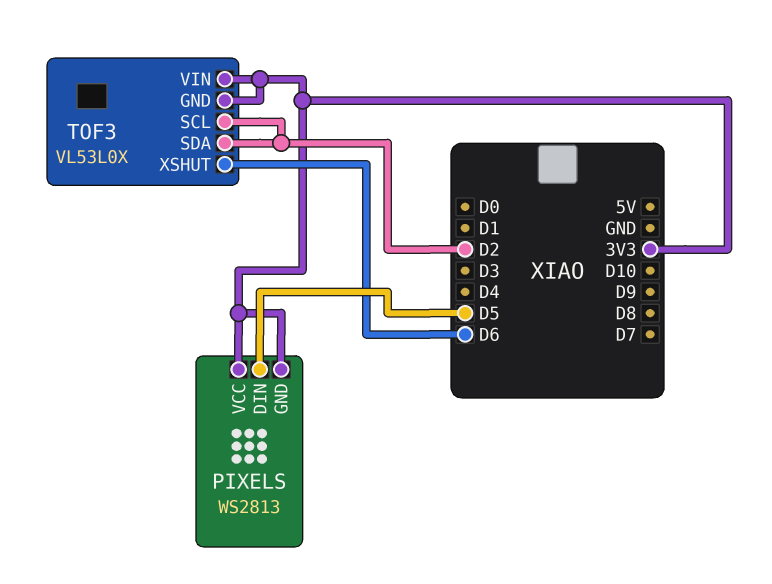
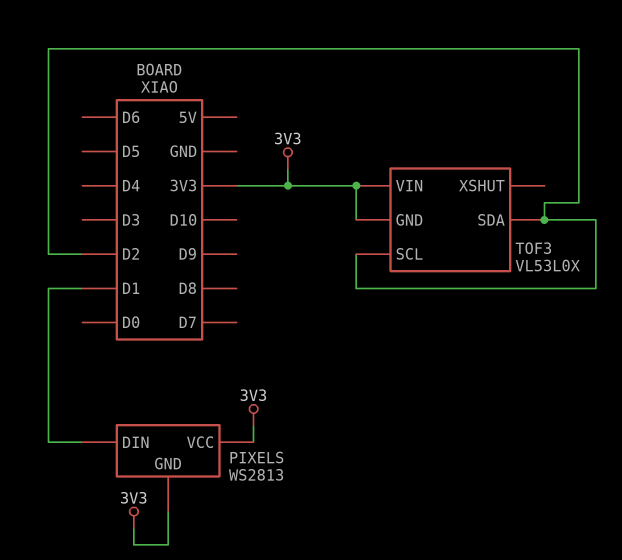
PIXELS pin DIN: D5 -> D1
TOF3 pin XSHUT: D6 -> none

